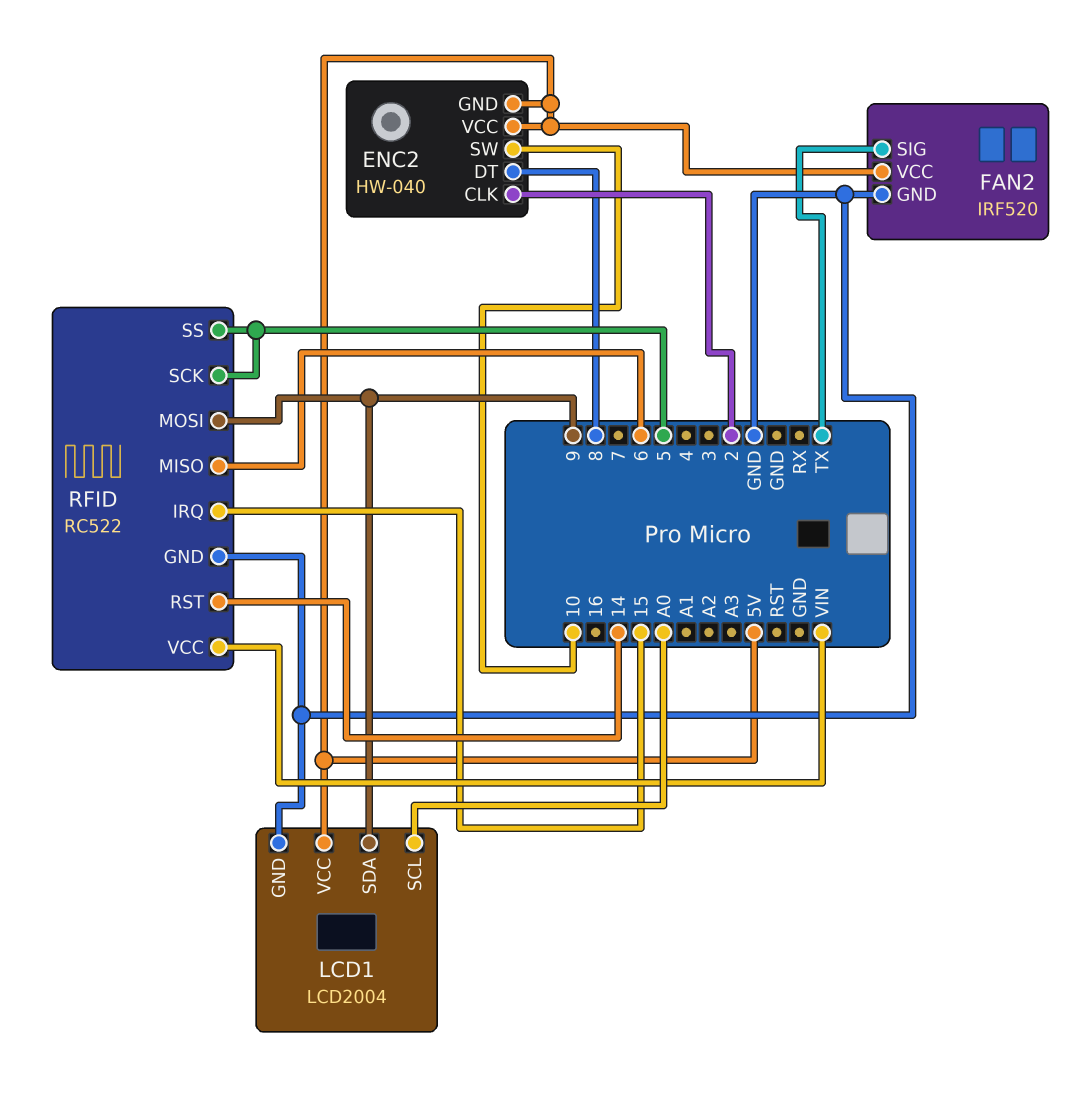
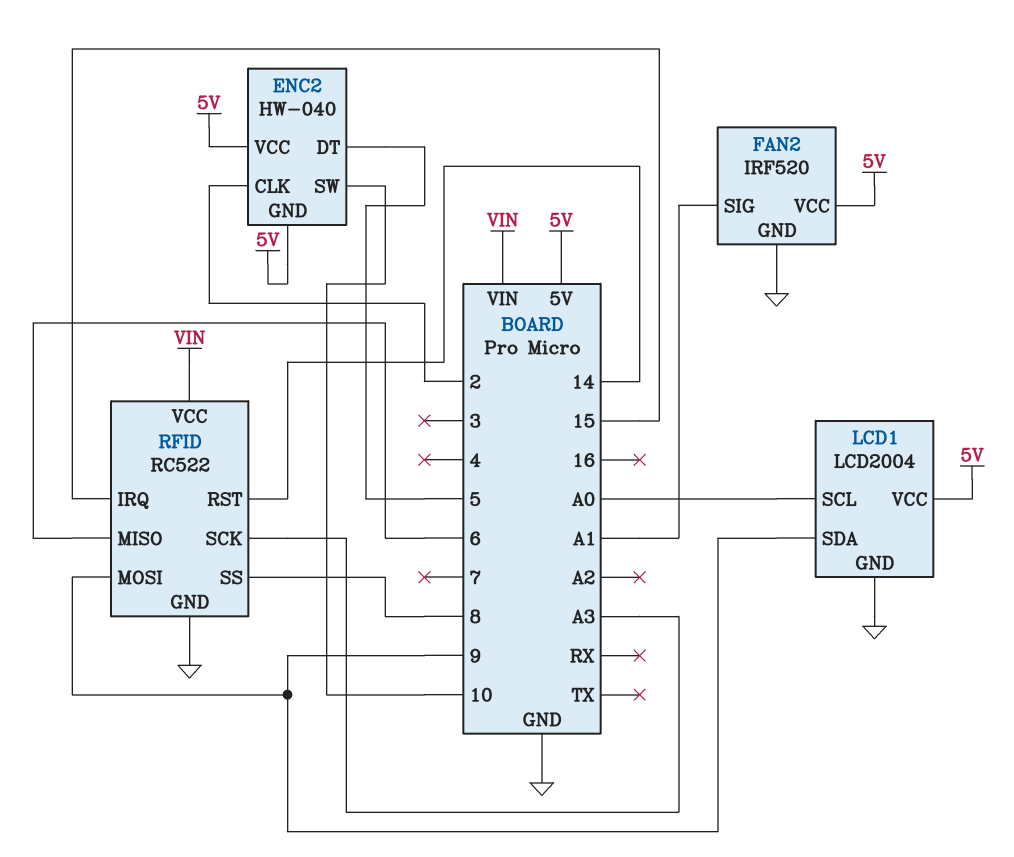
ENC2 pin DT: 8 -> 5
FAN2 pin SIG: TX -> A1
RFID pin SCK: 5 -> A3
RFID pin SS: 5 -> 8

